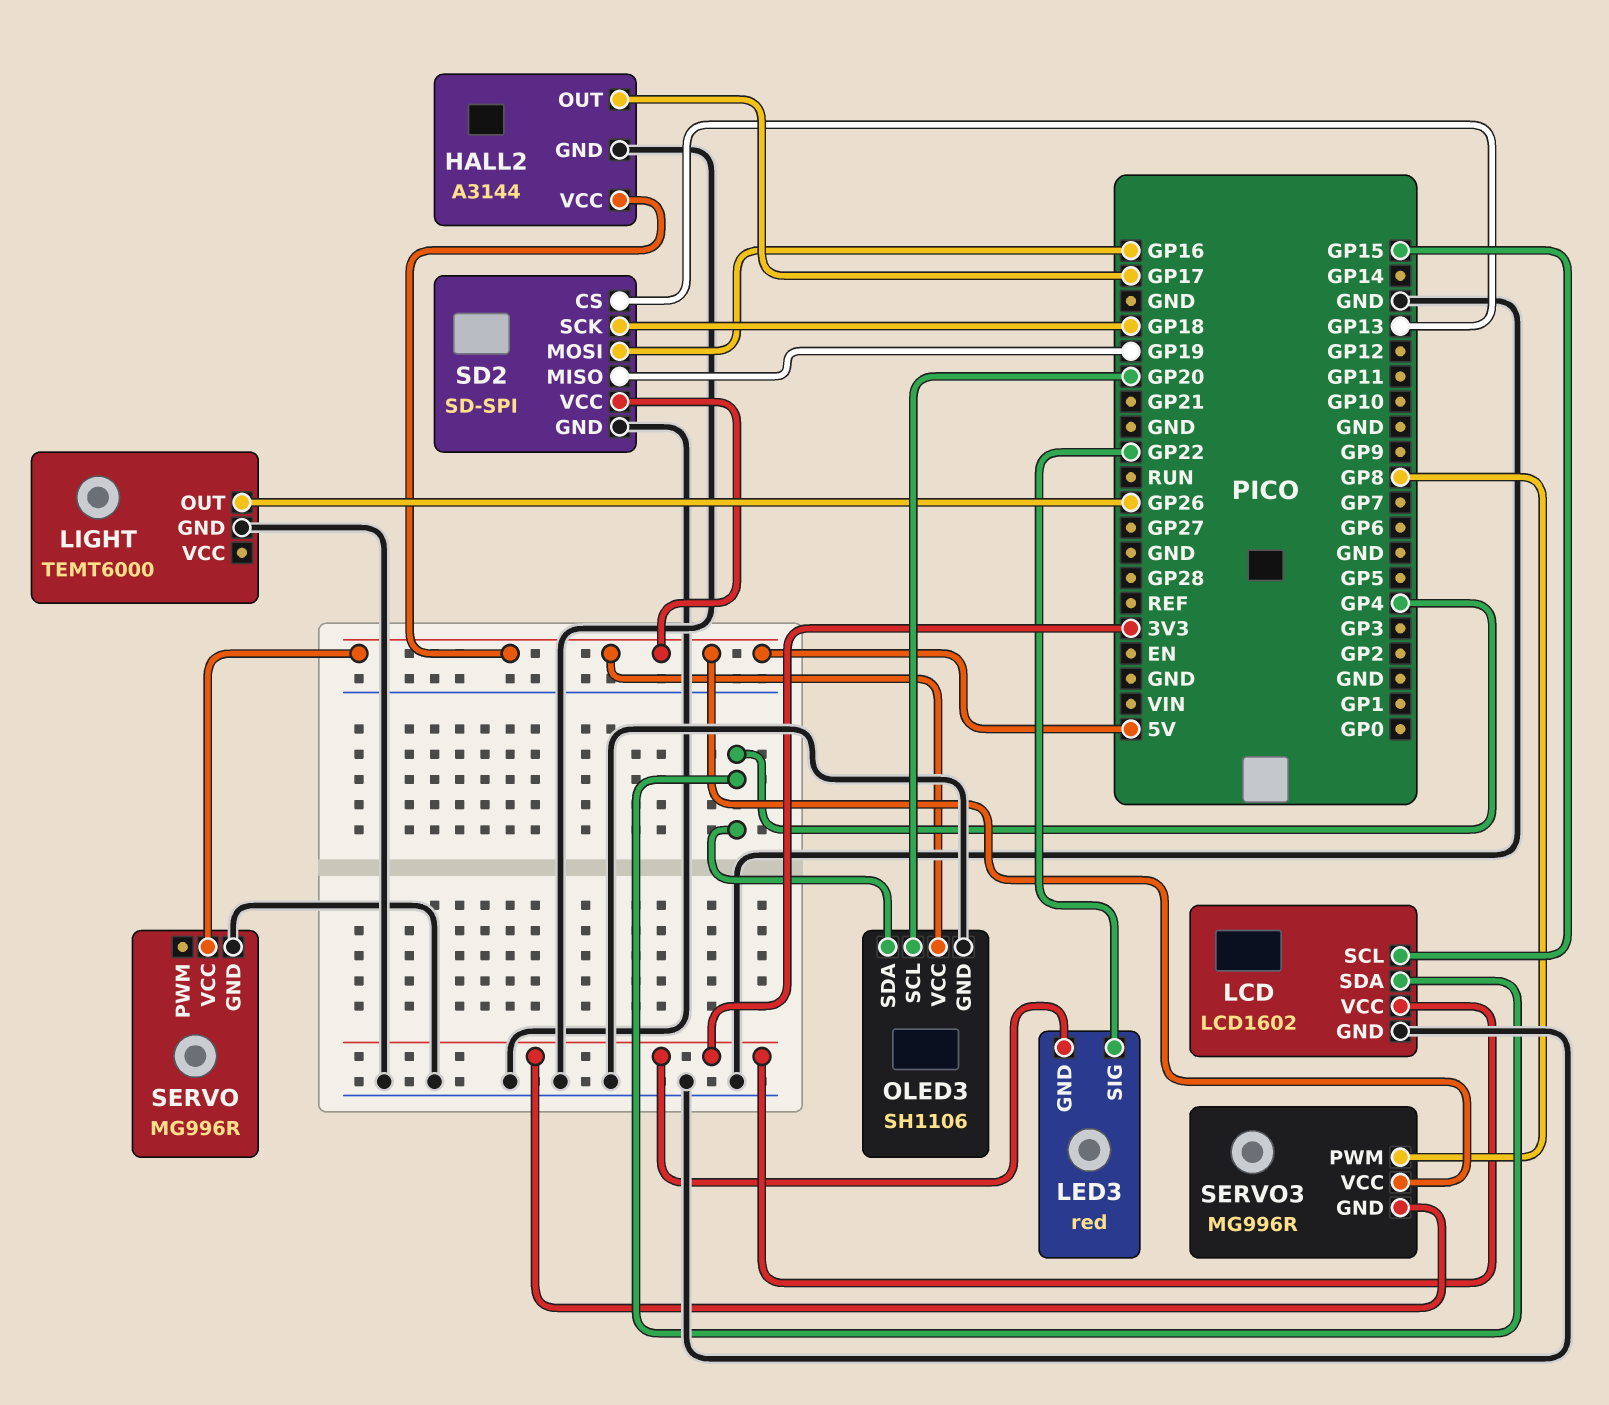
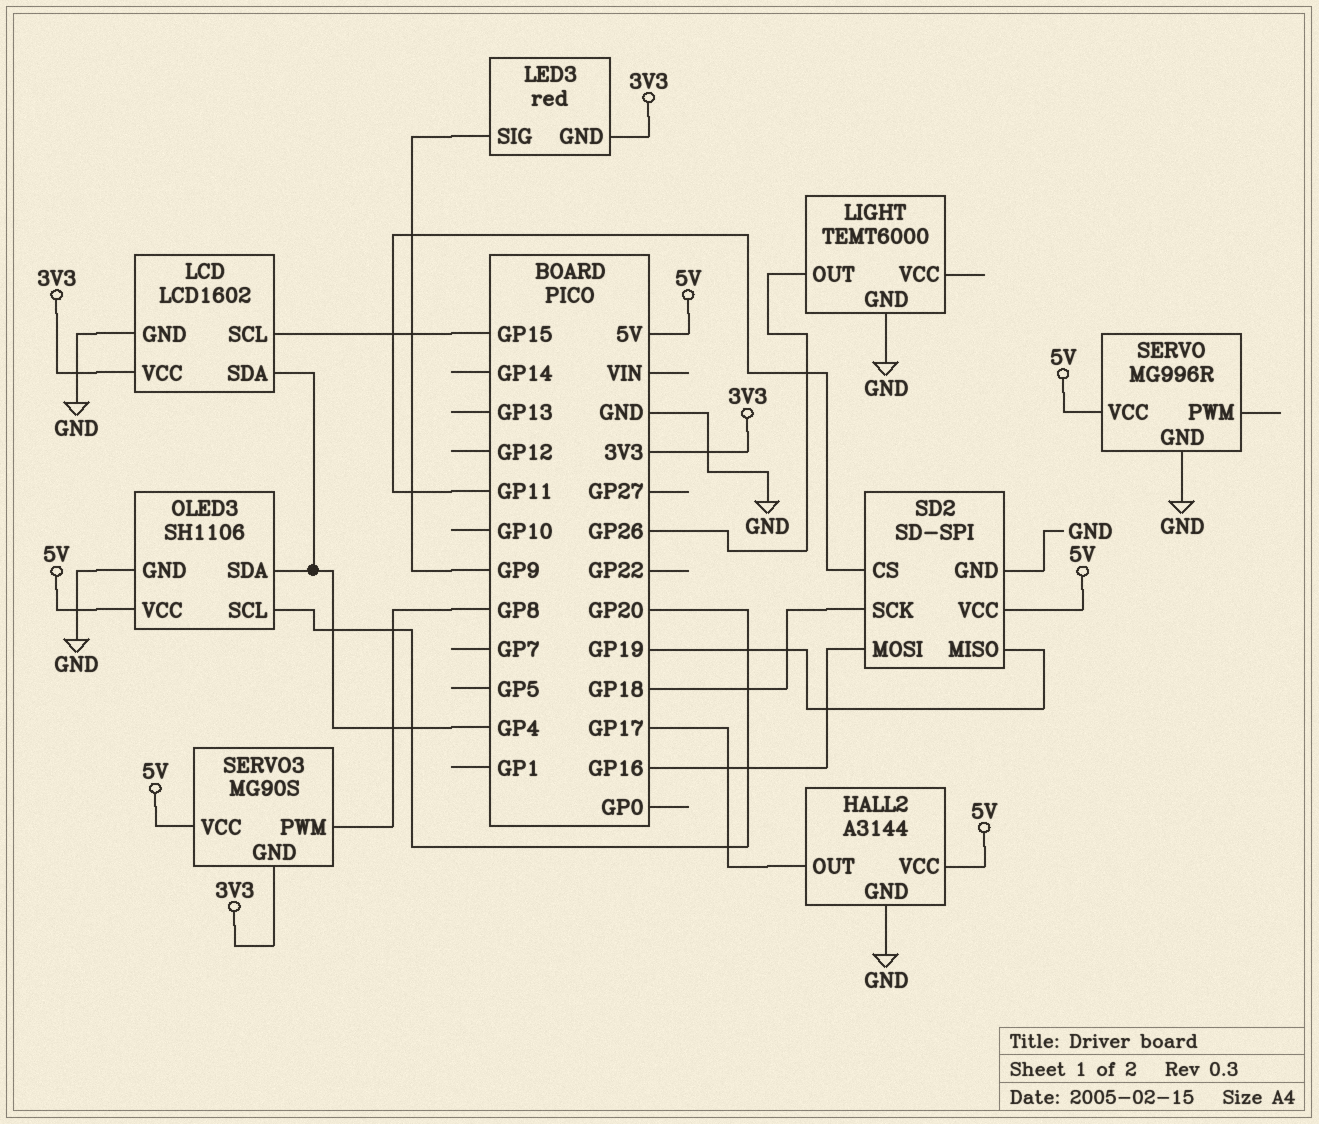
LED3 pin SIG: GP22 -> GP9
SD2 pin CS: GP13 -> GP11
SERVO3: MG996R -> MG90S

